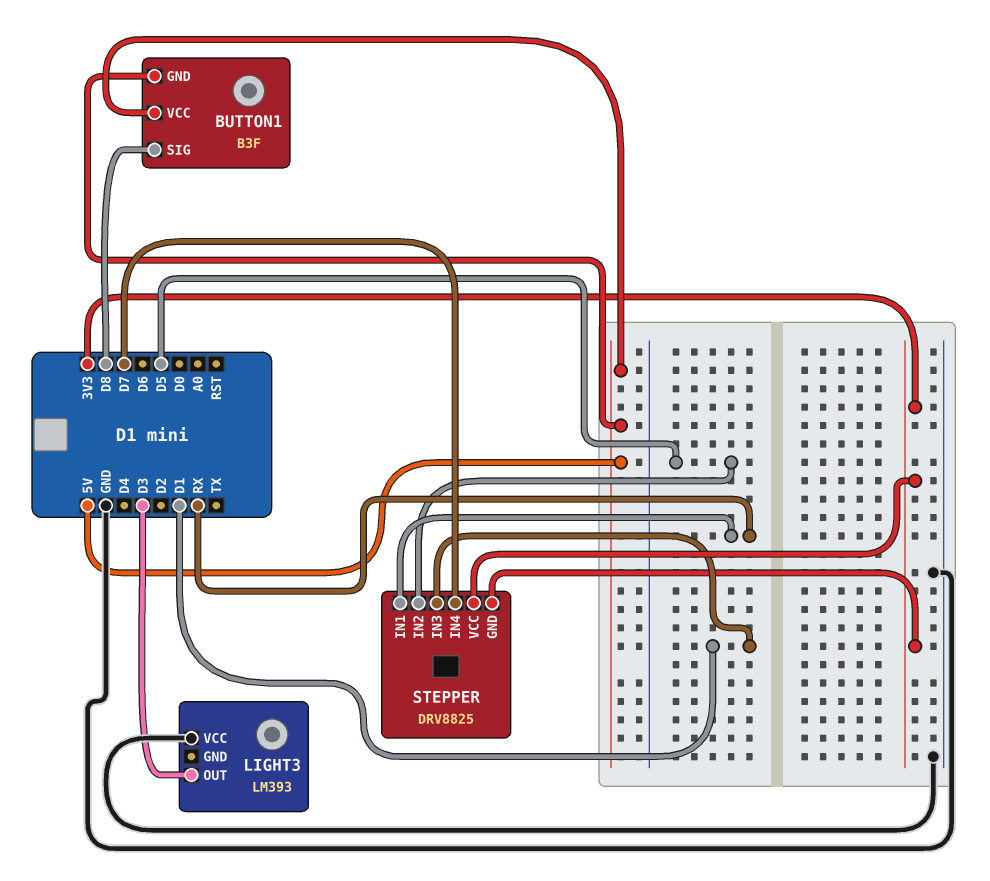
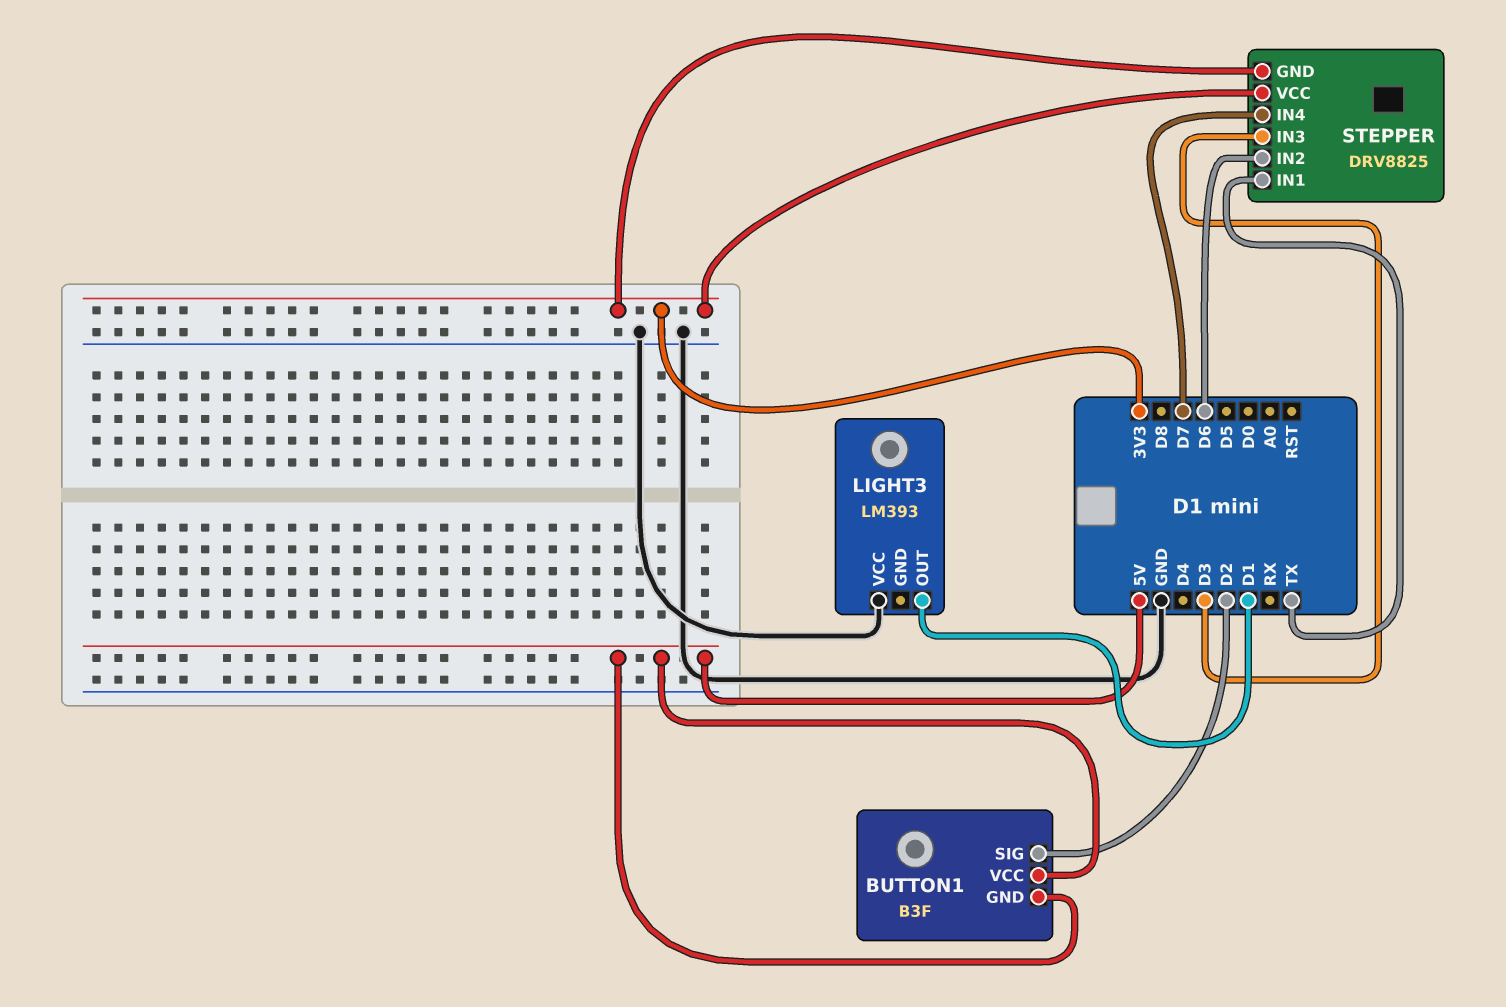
BUTTON1 pin SIG: D8 -> D2
LIGHT3 pin OUT: D3 -> D1
STEPPER pin IN1: RX -> TX
STEPPER pin IN2: D5 -> D6
STEPPER pin IN3: D1 -> D3

